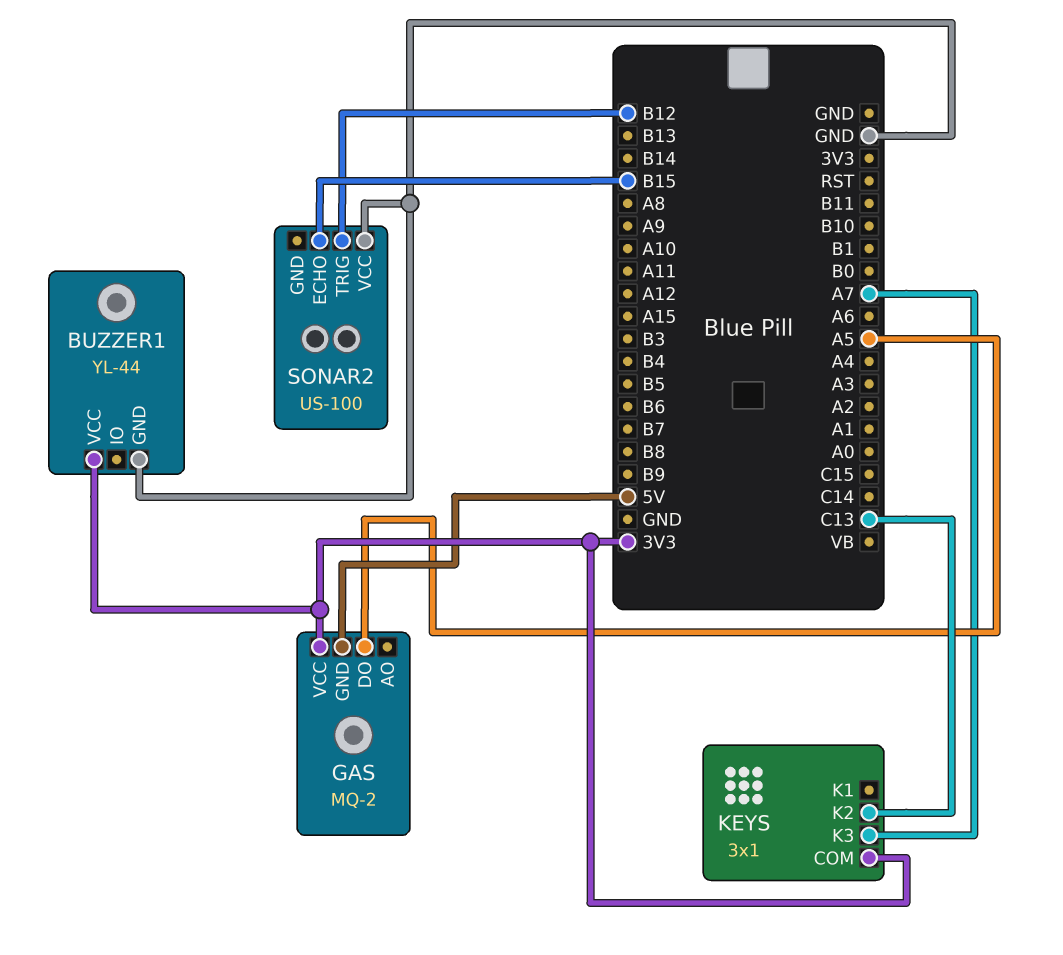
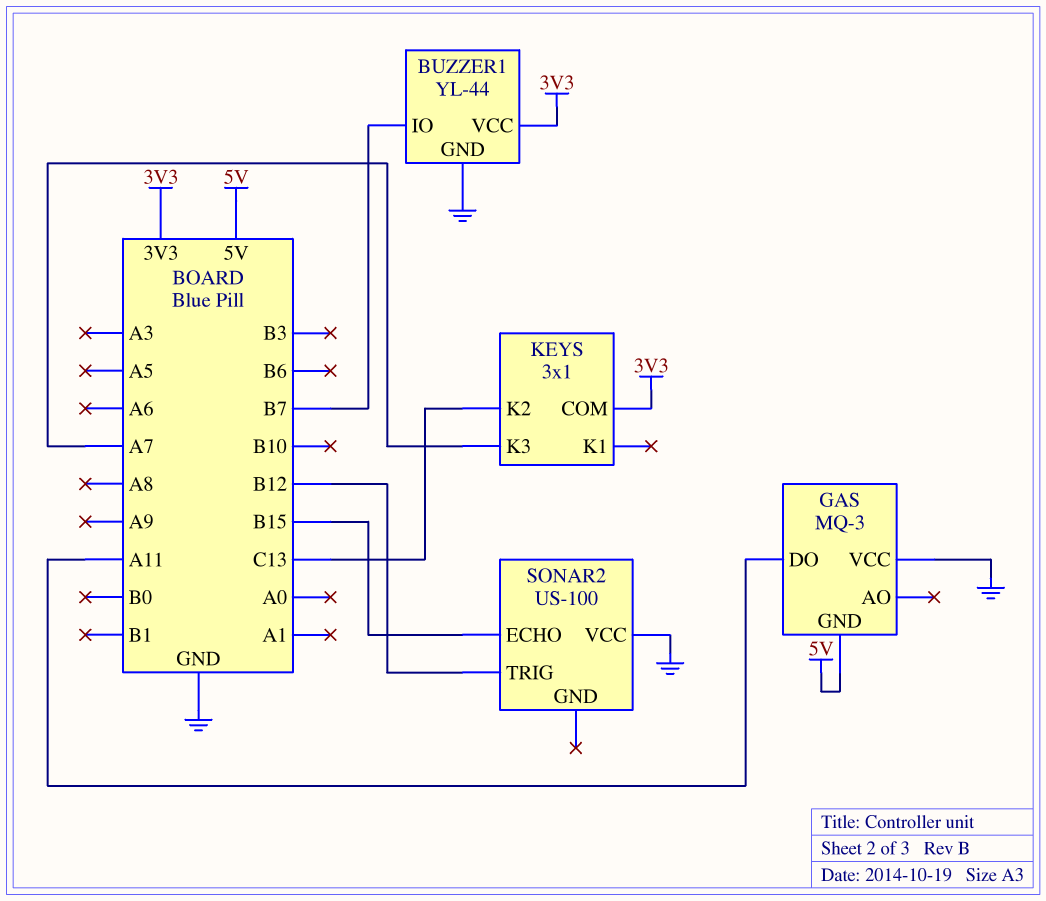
BUZZER1 pin IO: none -> B7
GAS: MQ-2 -> MQ-3
GAS pin DO: A5 -> A11
GAS pin VCC: 3V3 -> GND

